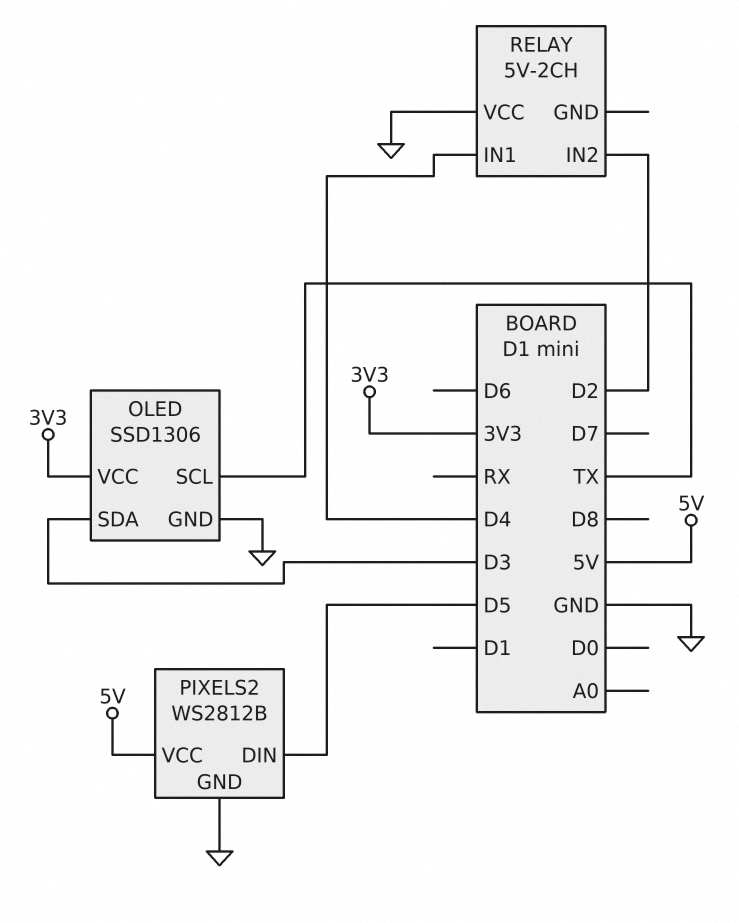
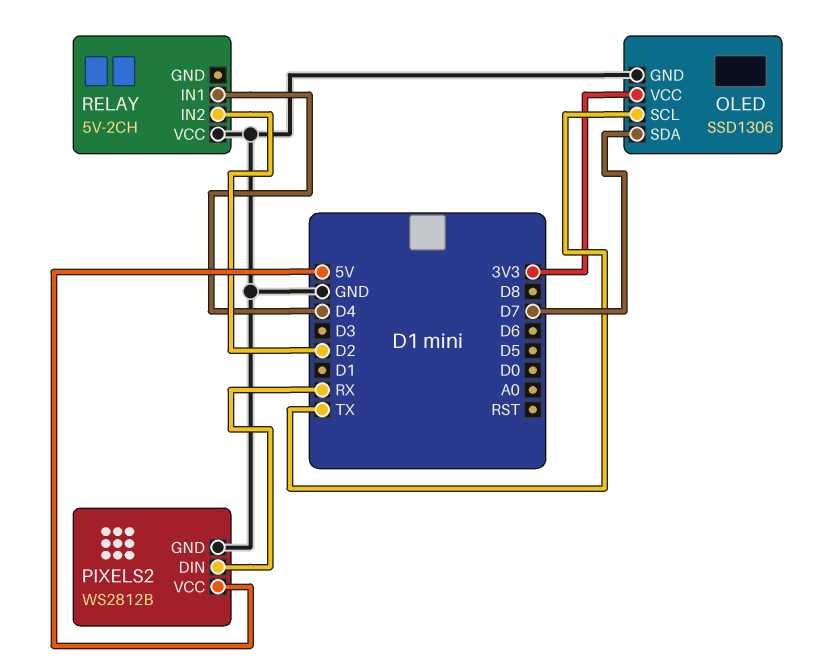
OLED pin SDA: D3 -> D7
PIXELS2 pin DIN: D5 -> RX

